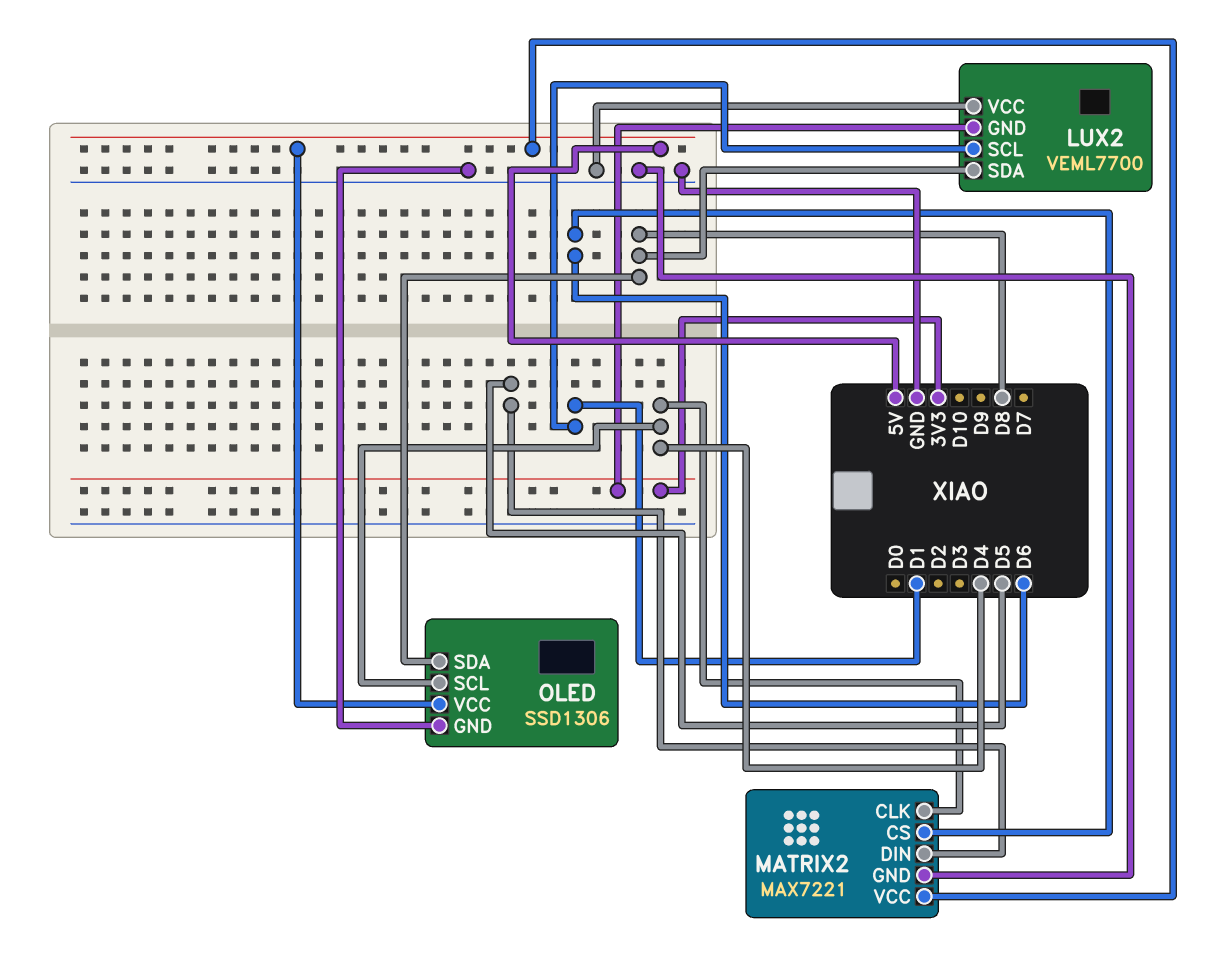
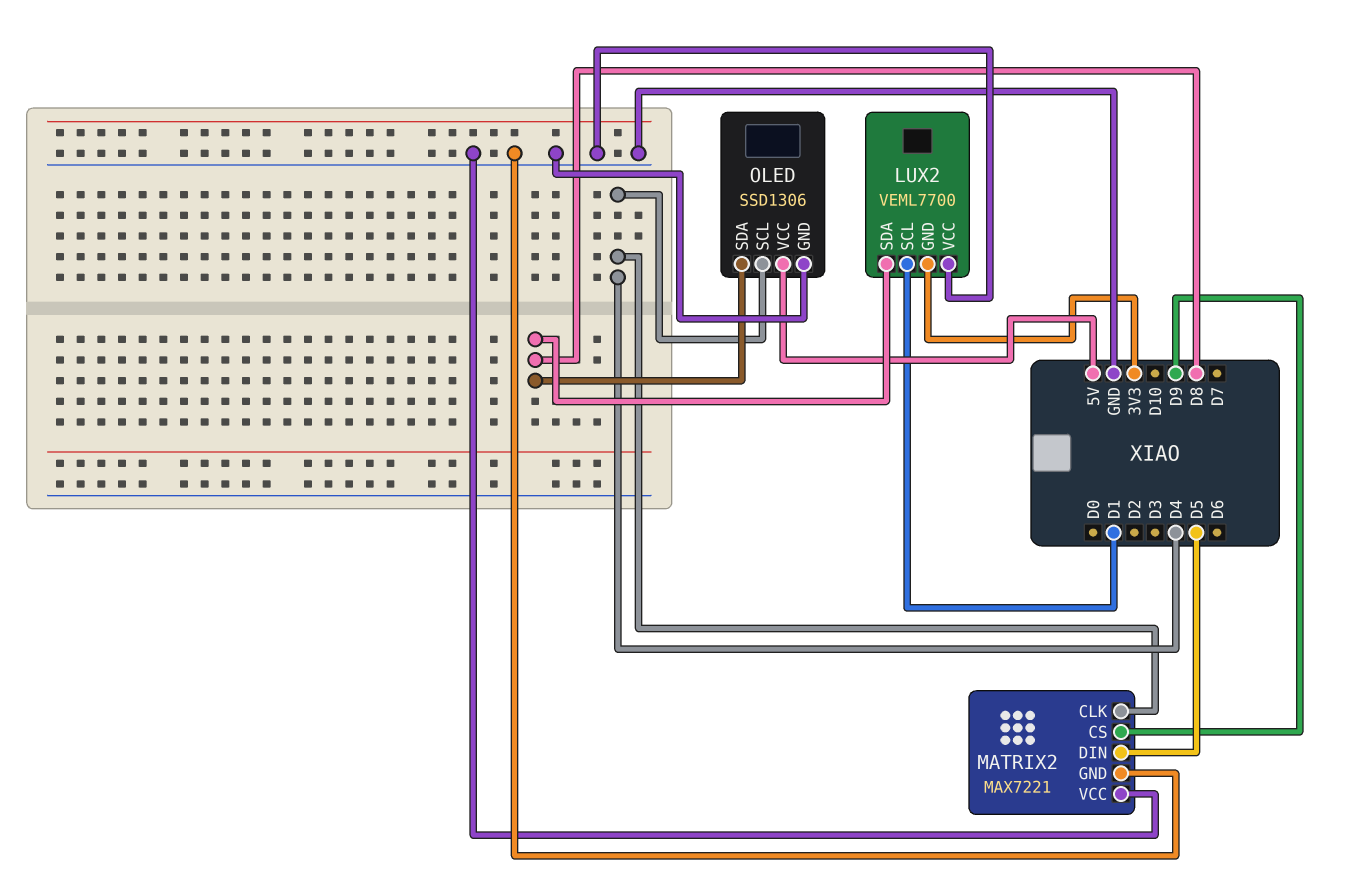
MATRIX2 pin CS: D6 -> D9
MATRIX2 pin VCC: 5V -> GND

